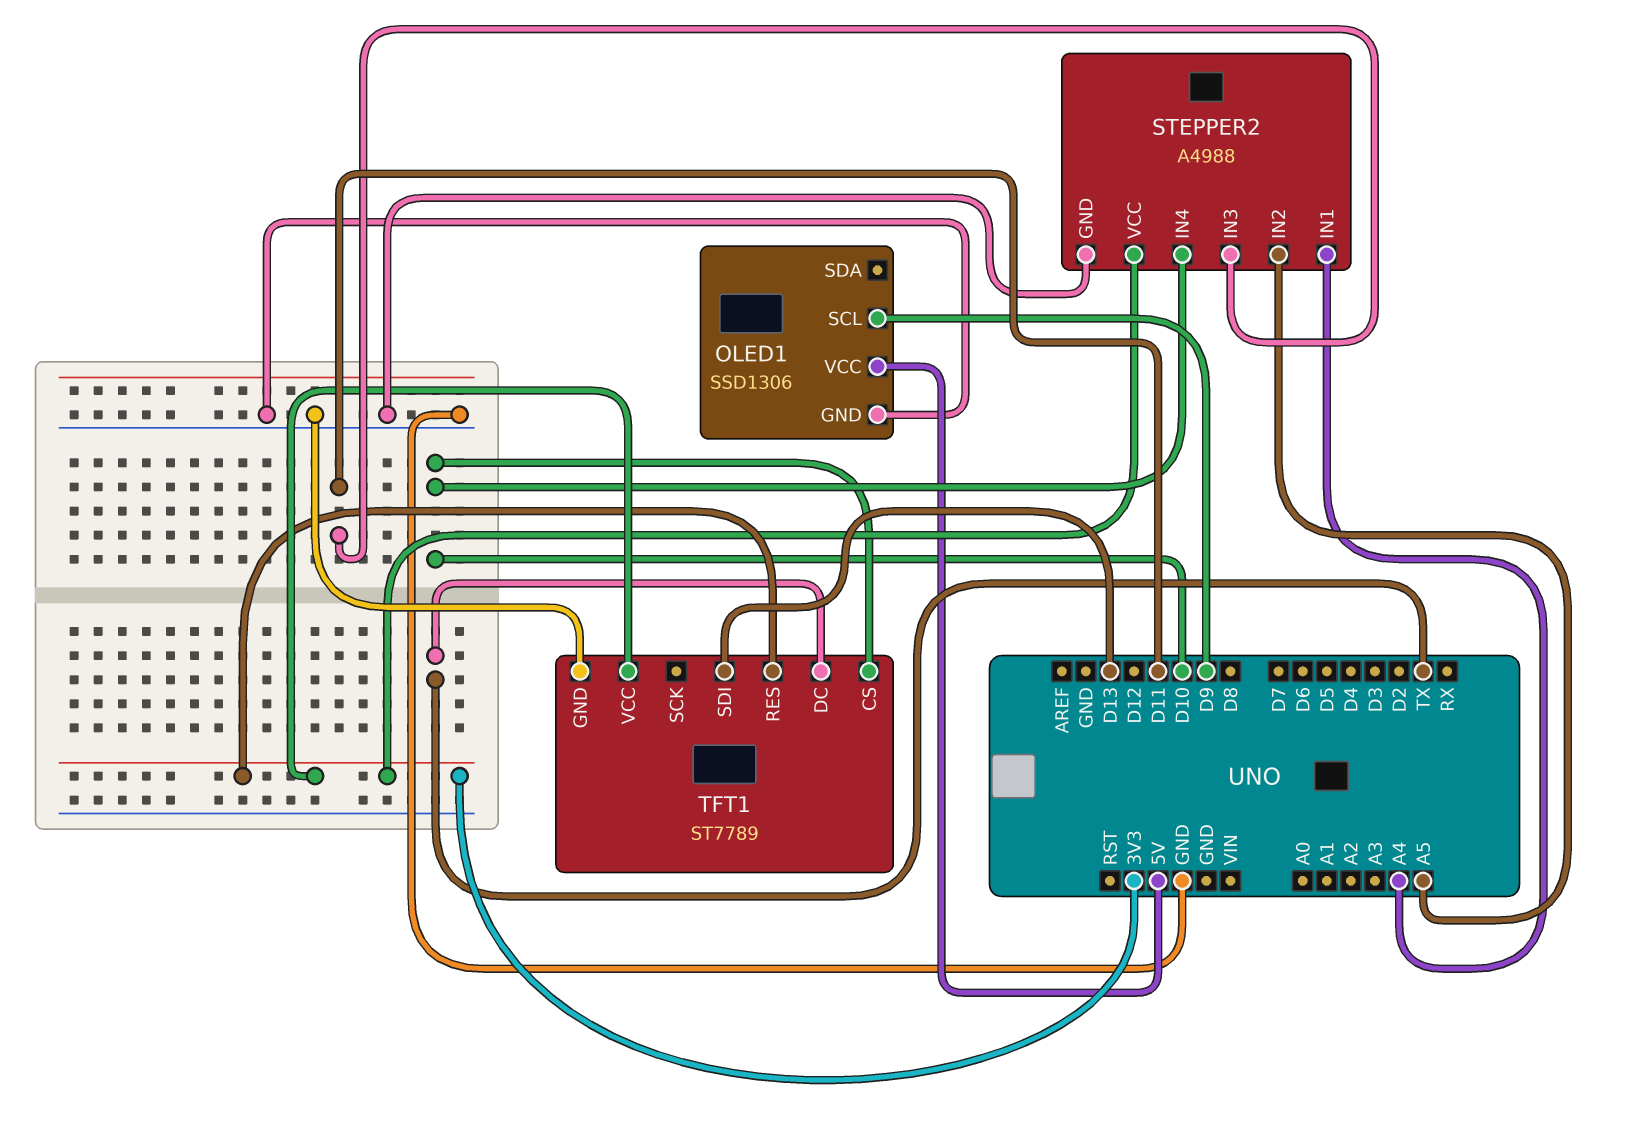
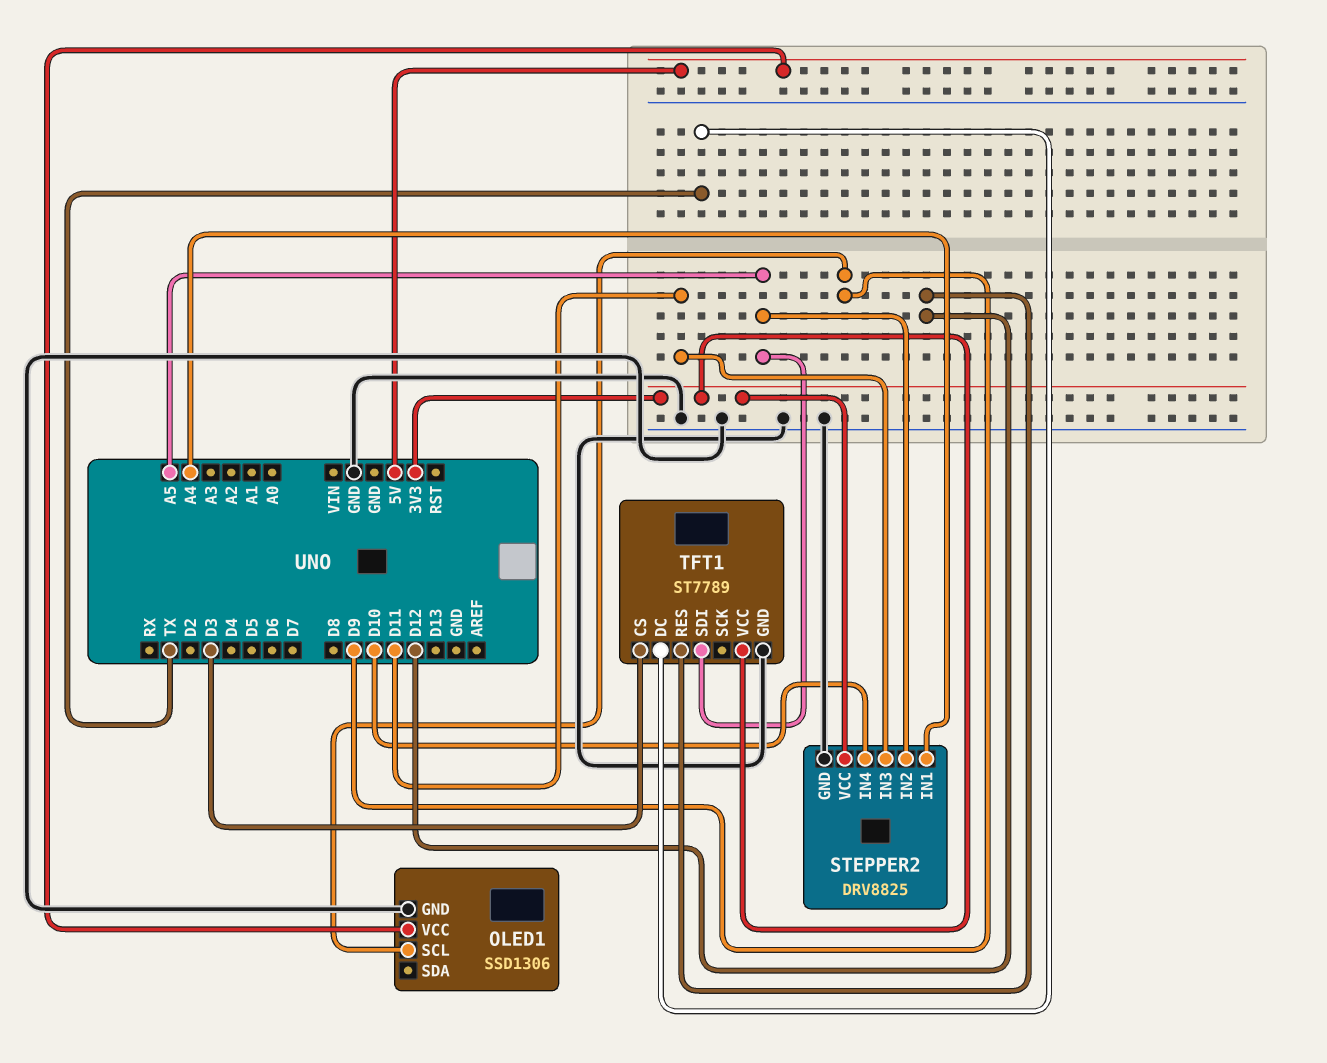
STEPPER2: A4988 -> DRV8825
TFT1 pin CS: D10 -> D3
TFT1 pin RES: 3V3 -> D12
TFT1 pin SDI: D13 -> A5

